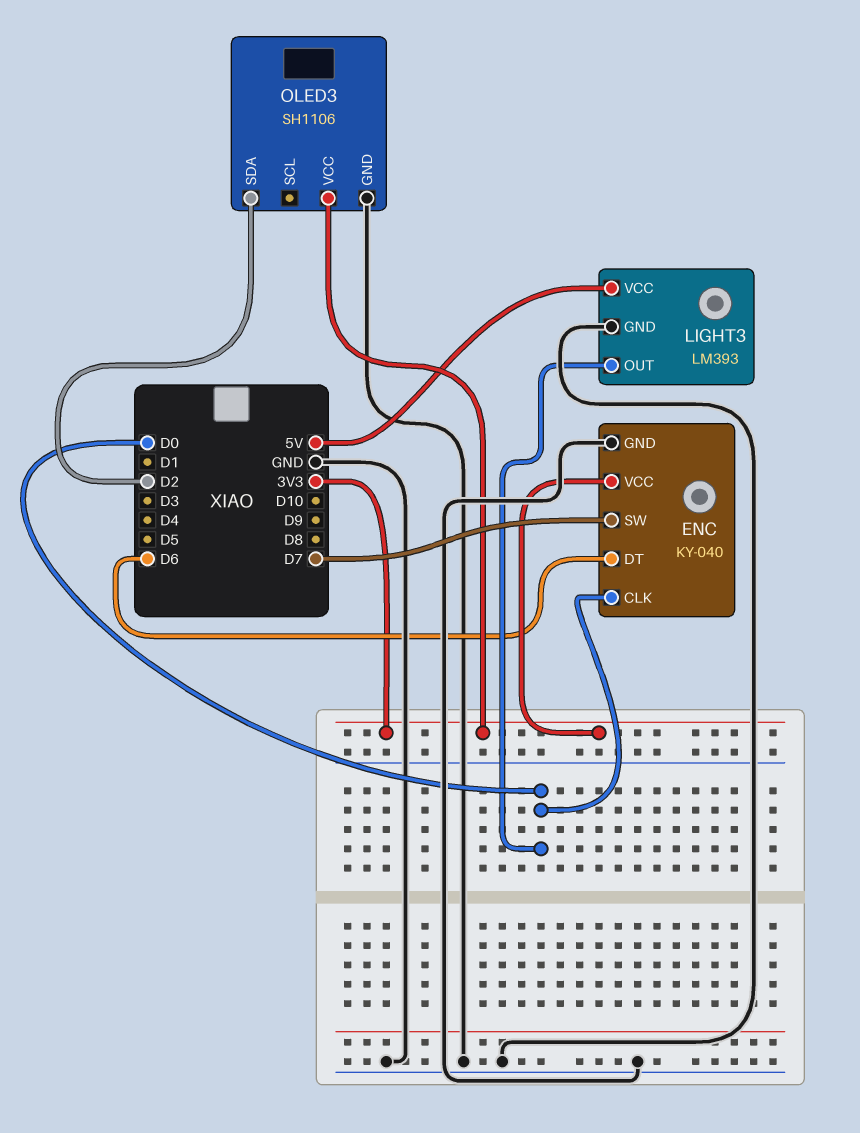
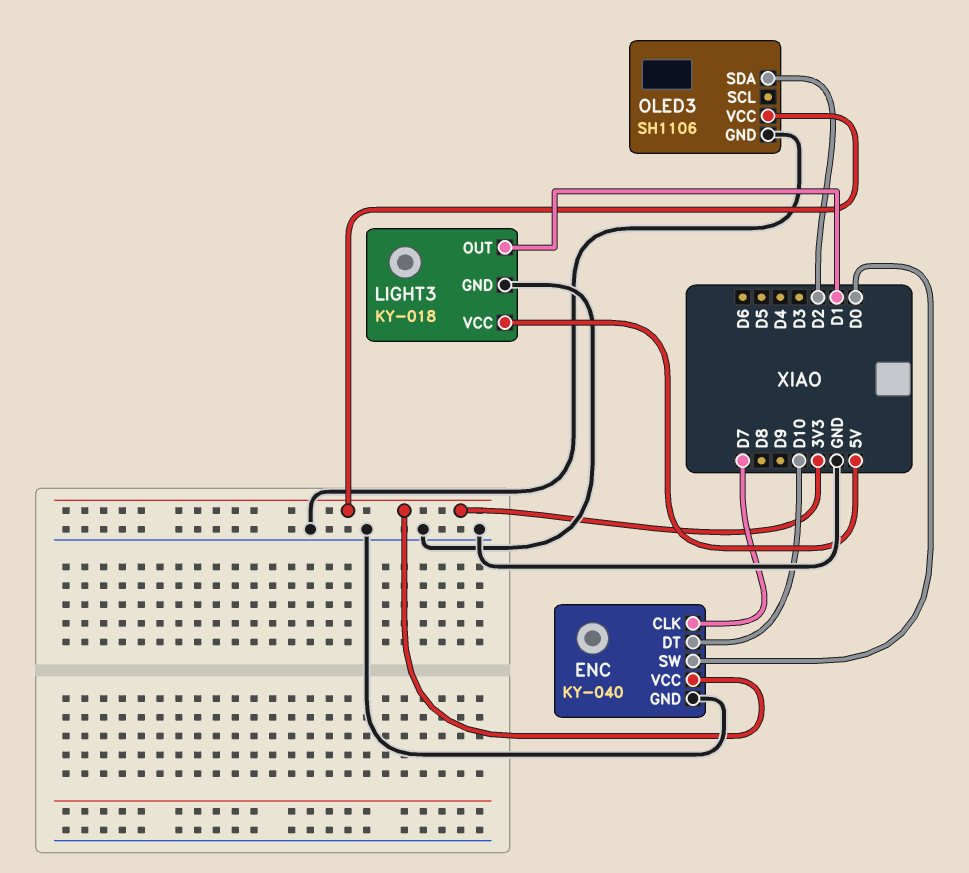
ENC pin CLK: D0 -> D7
ENC pin DT: D6 -> D10
ENC pin SW: D7 -> D0
LIGHT3: LM393 -> KY-018
LIGHT3 pin OUT: D0 -> D1

